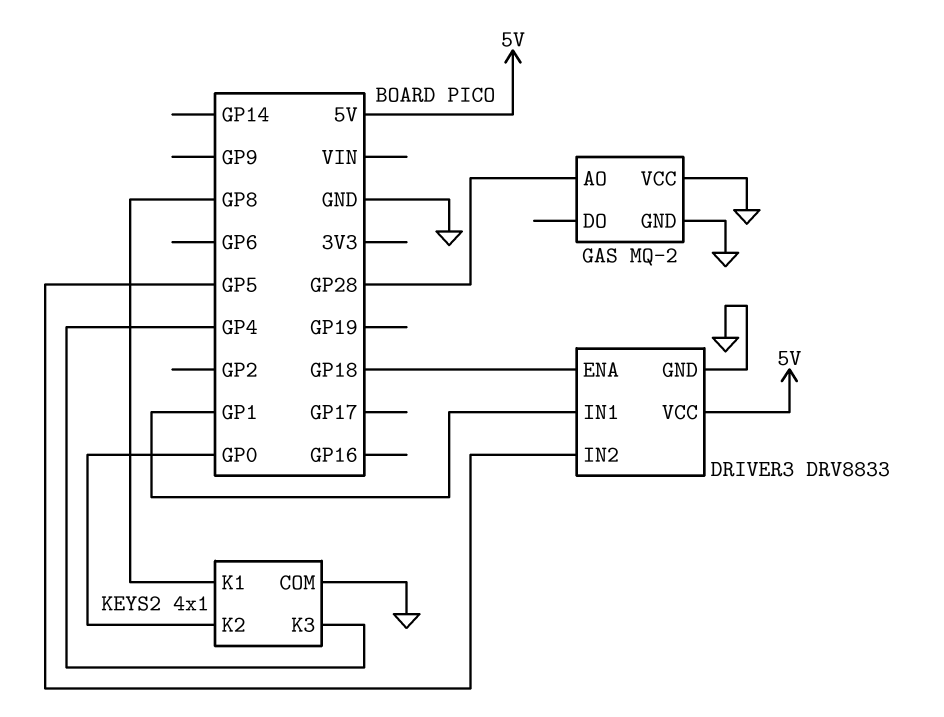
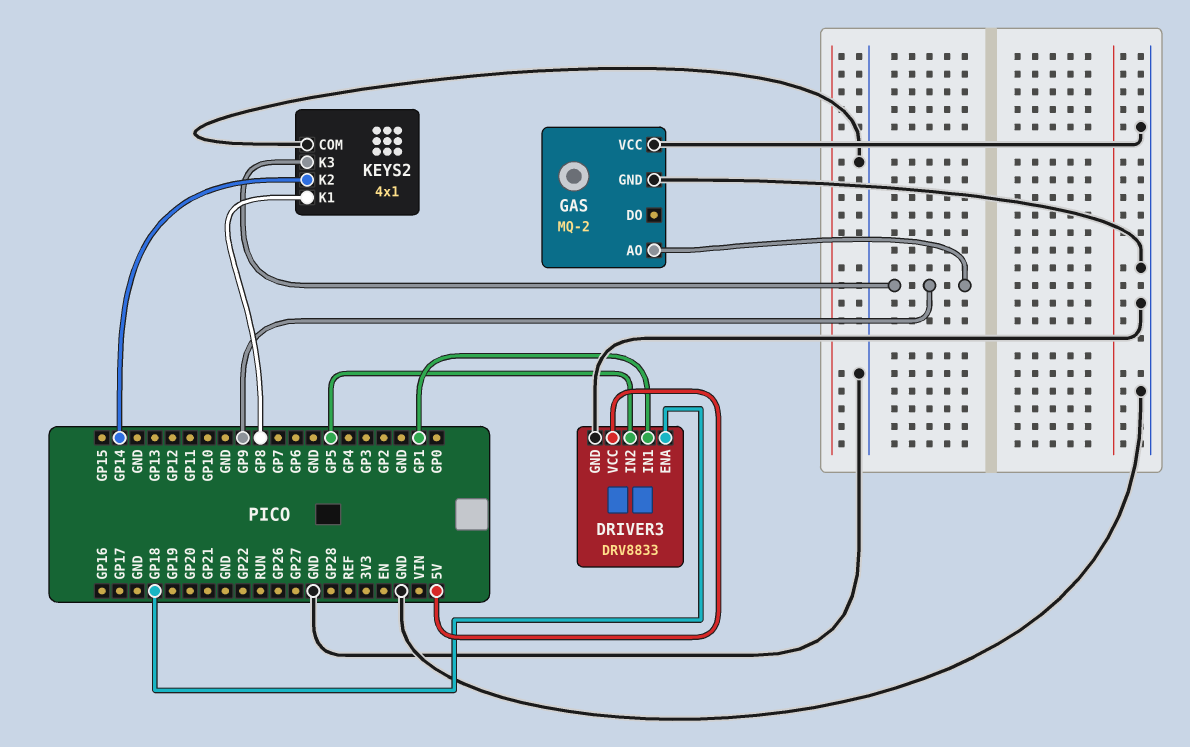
GAS pin AO: GP28 -> GP9
KEYS2 pin K2: GP0 -> GP14
KEYS2 pin K3: GP4 -> GP9

